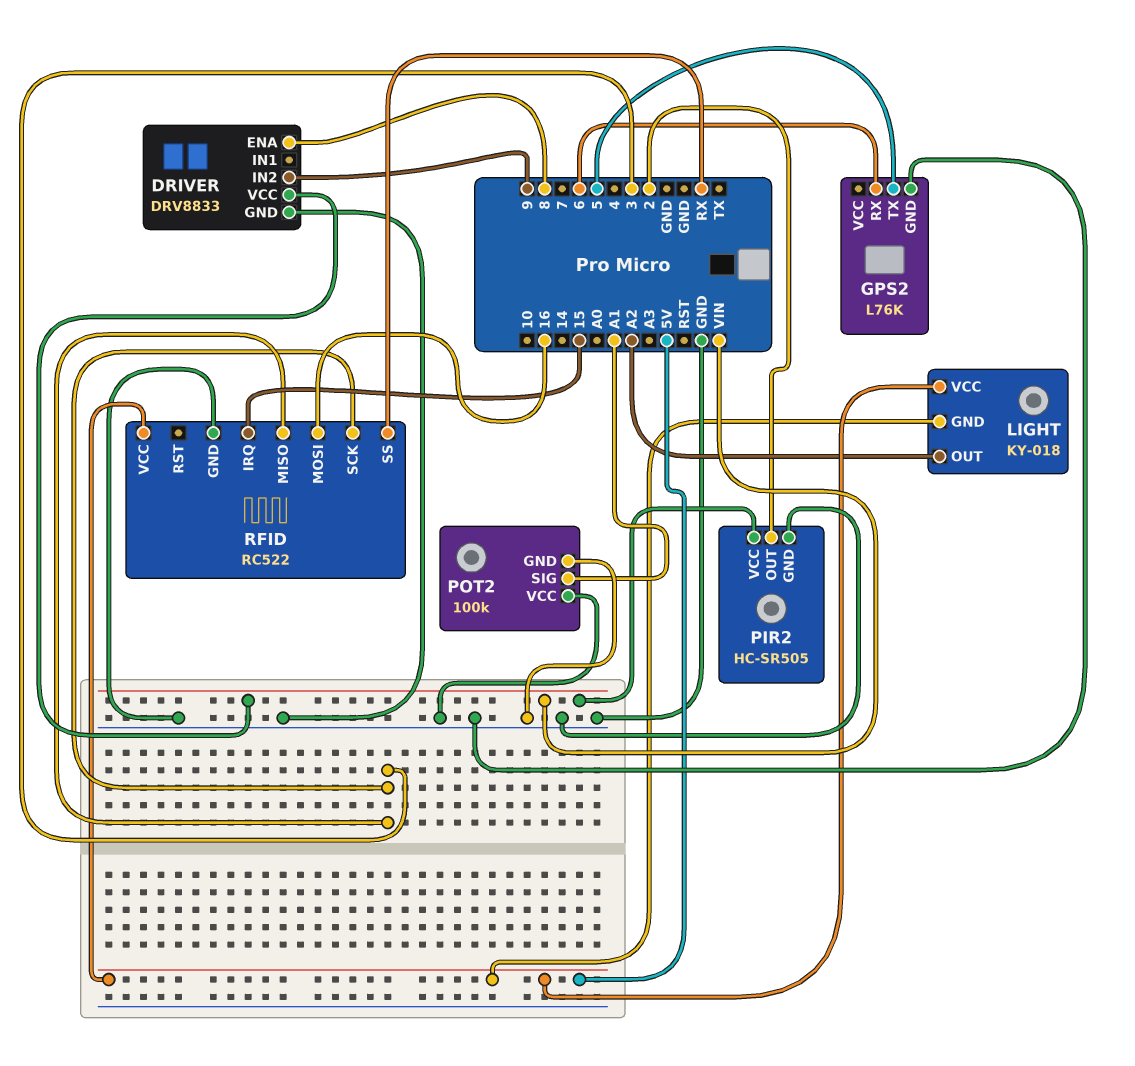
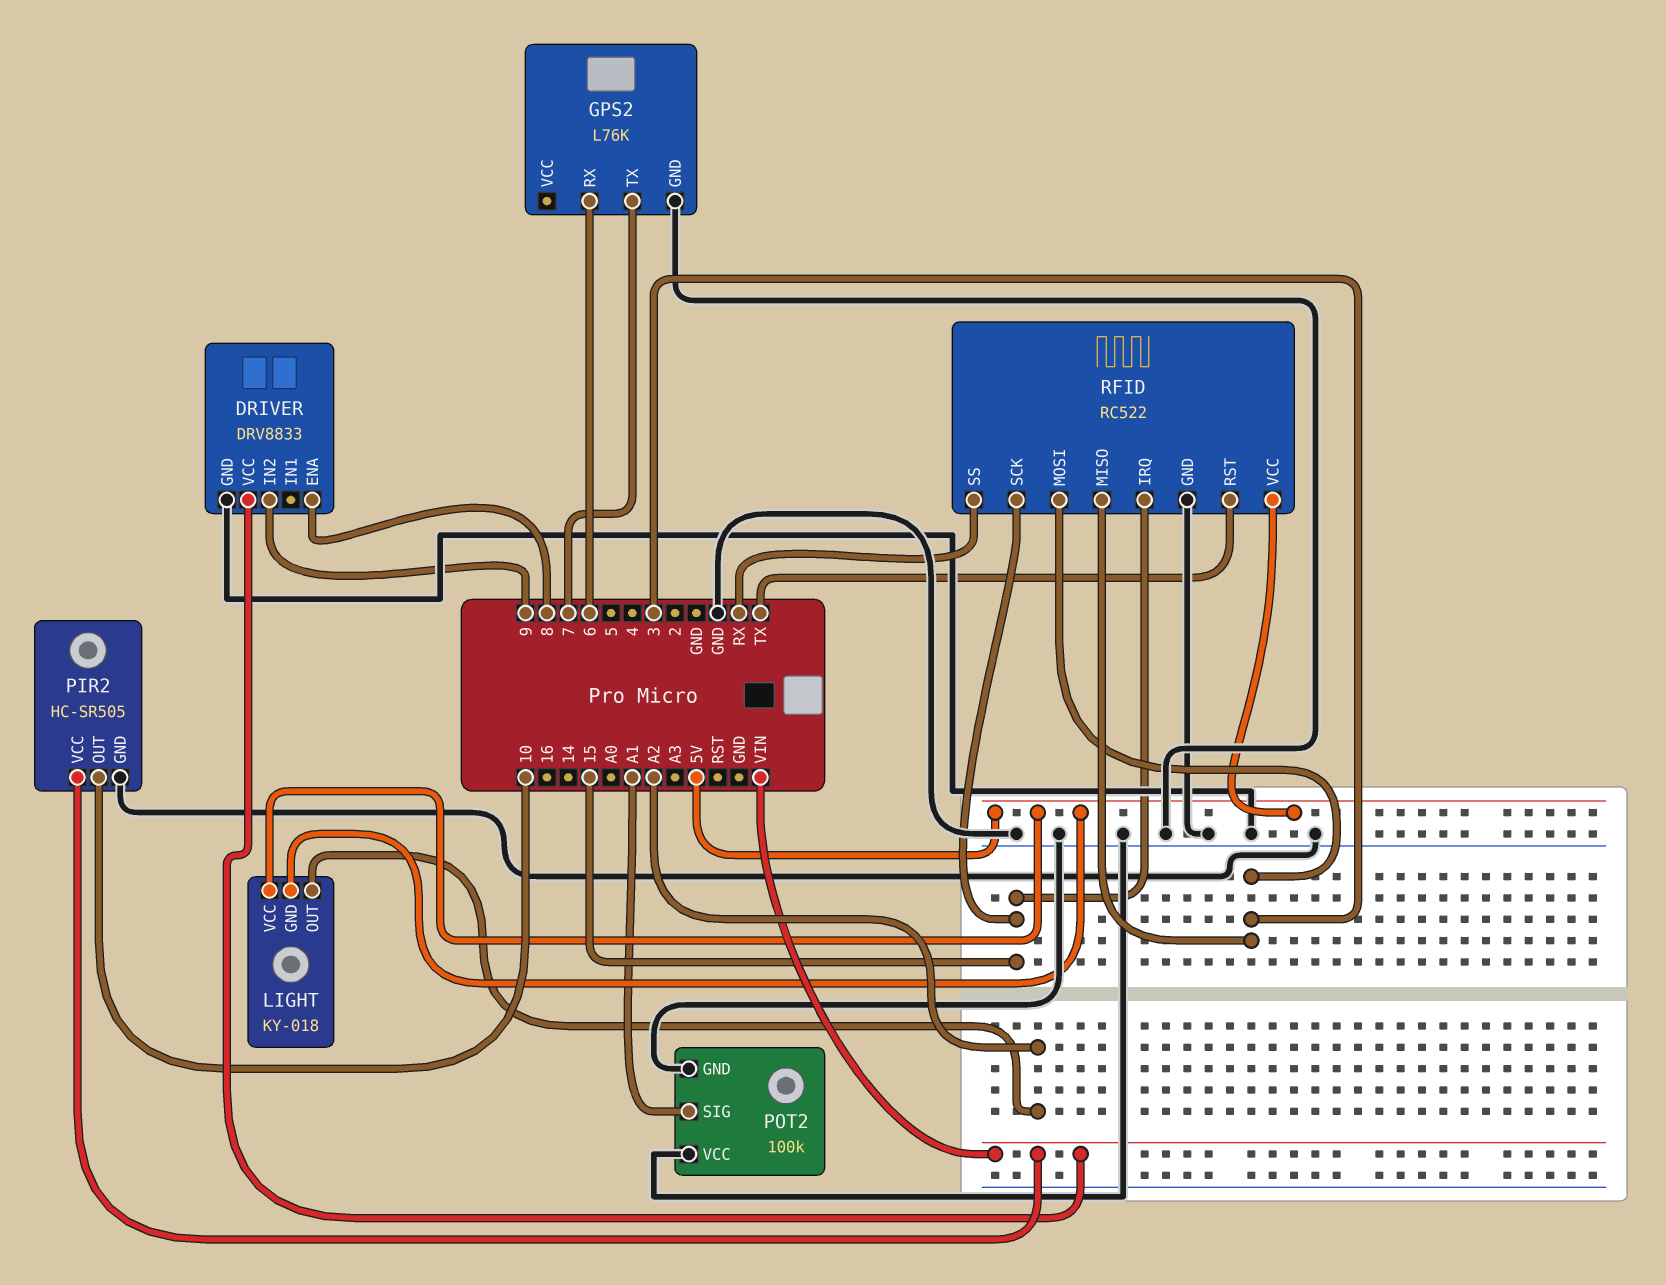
GPS2 pin TX: 5 -> 7
PIR2 pin OUT: 2 -> 10
RFID pin MOSI: 16 -> 3
RFID pin RST: none -> TX
RFID pin SCK: 3 -> 15

